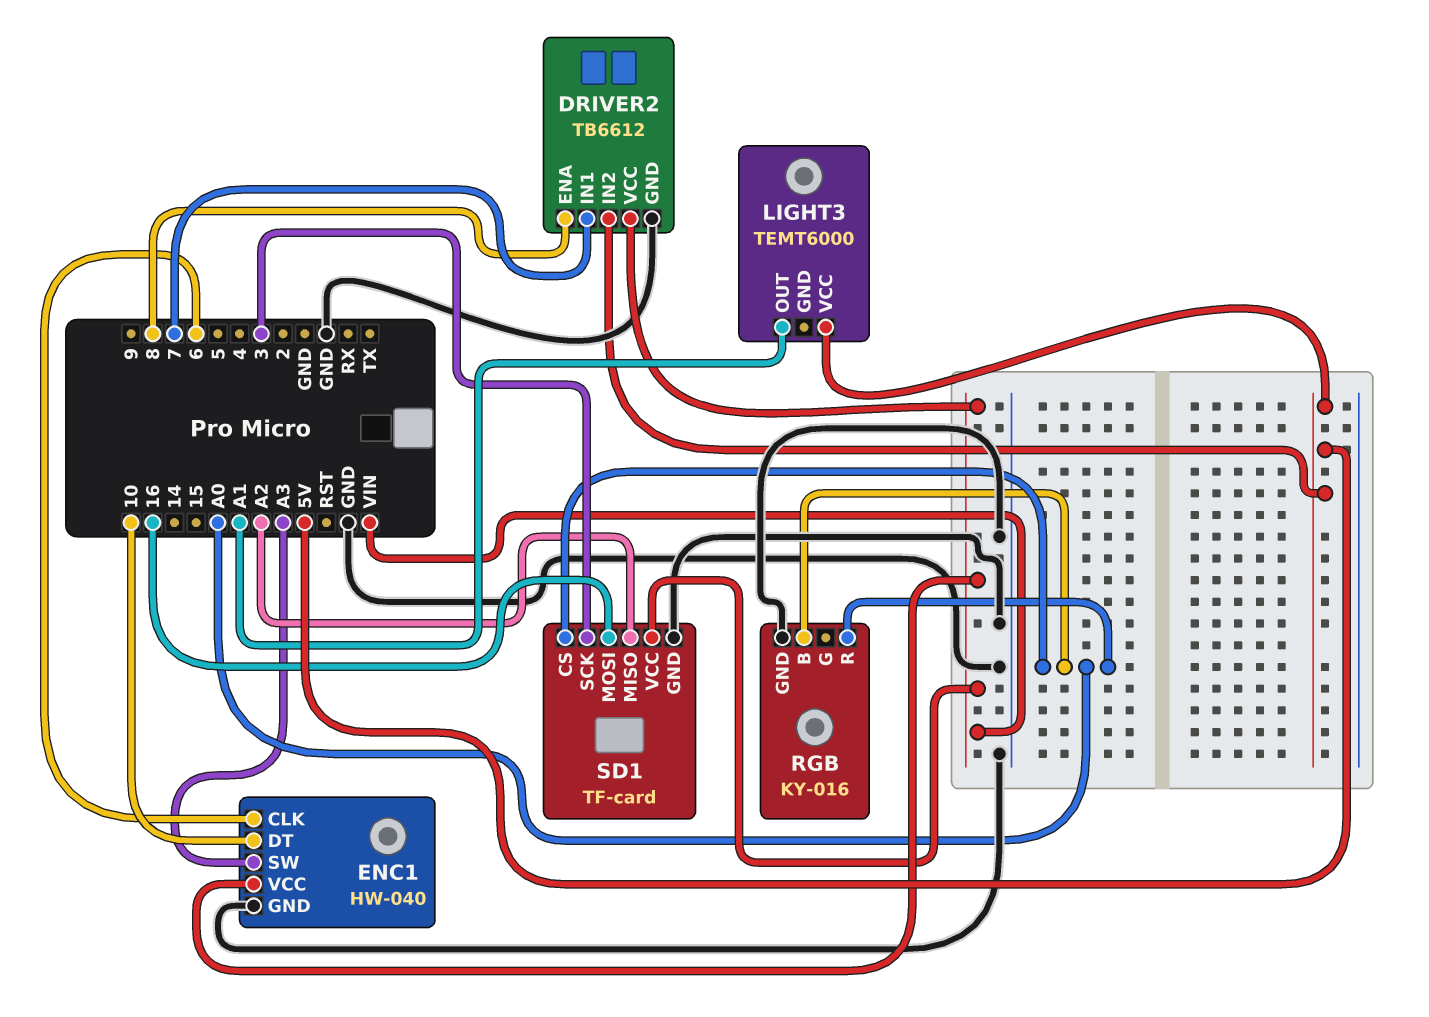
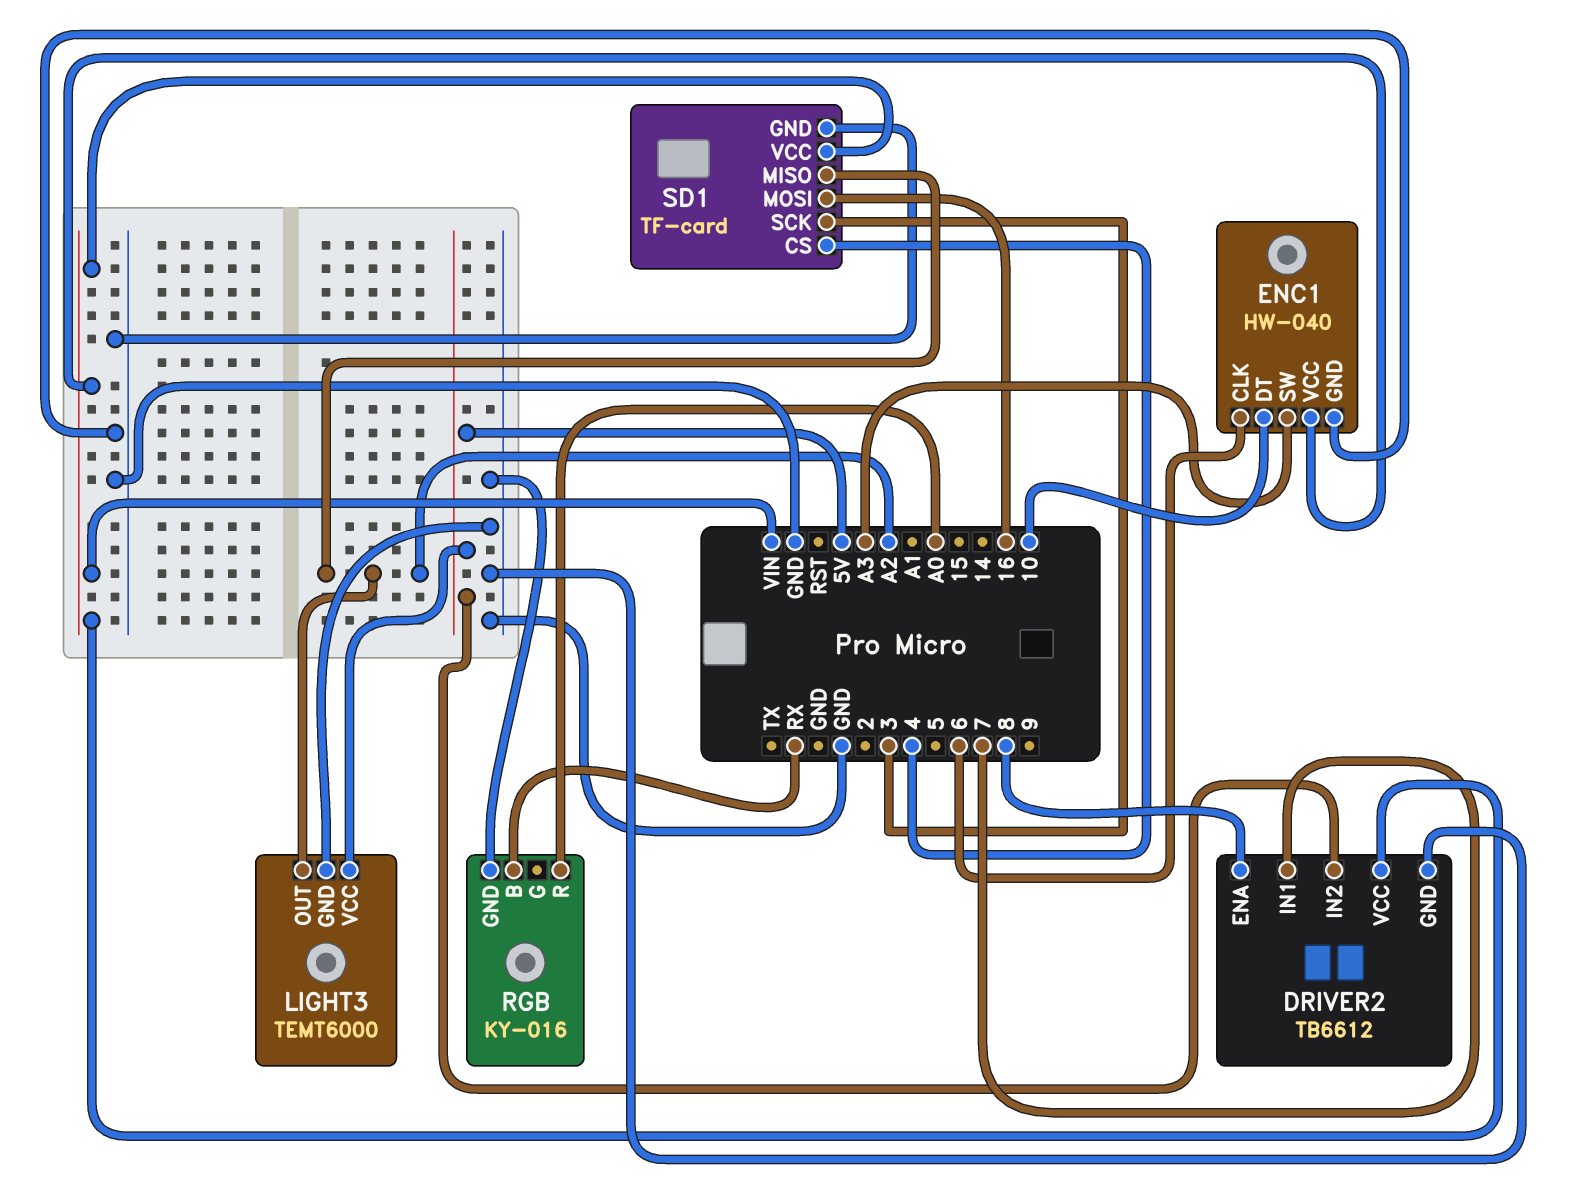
LIGHT3 pin GND: none -> GND
LIGHT3 pin OUT: A1 -> A2
RGB pin B: A0 -> RX
SD1 pin CS: A0 -> 4

